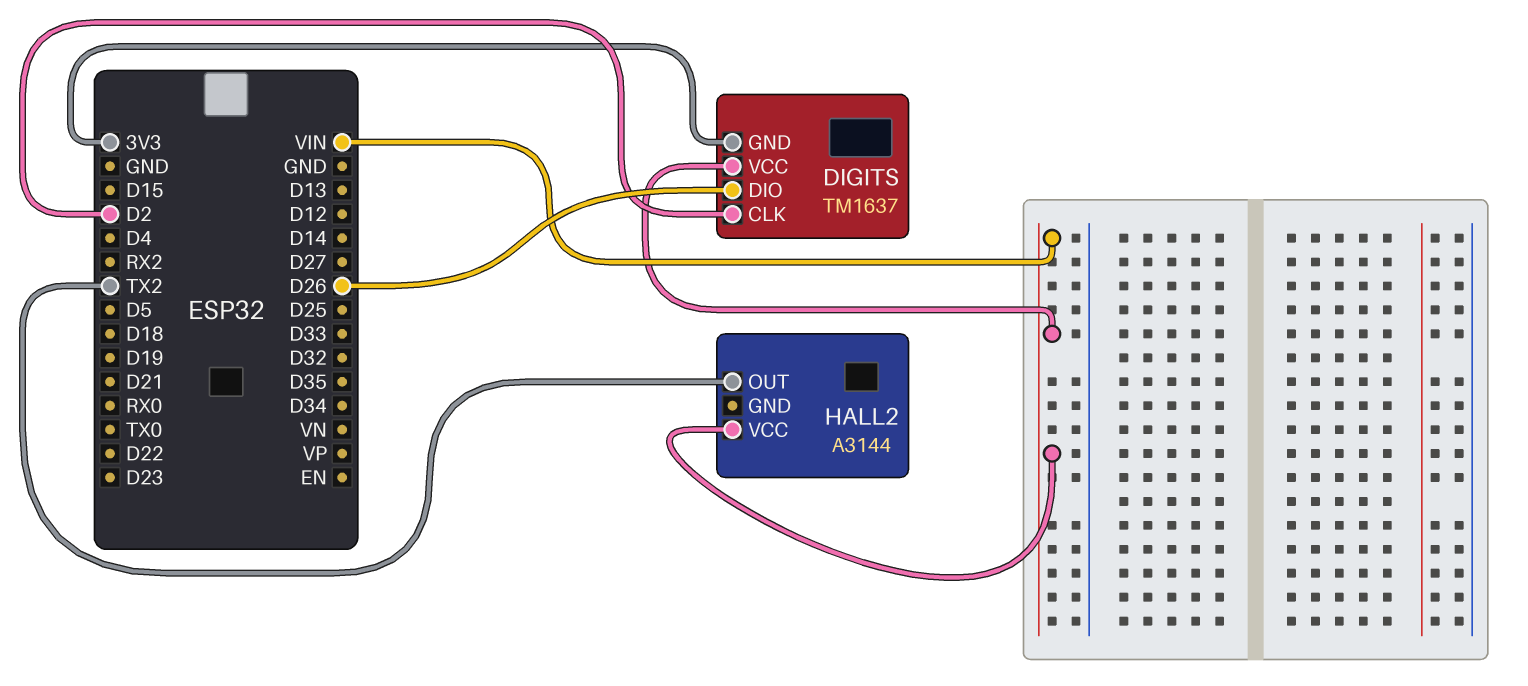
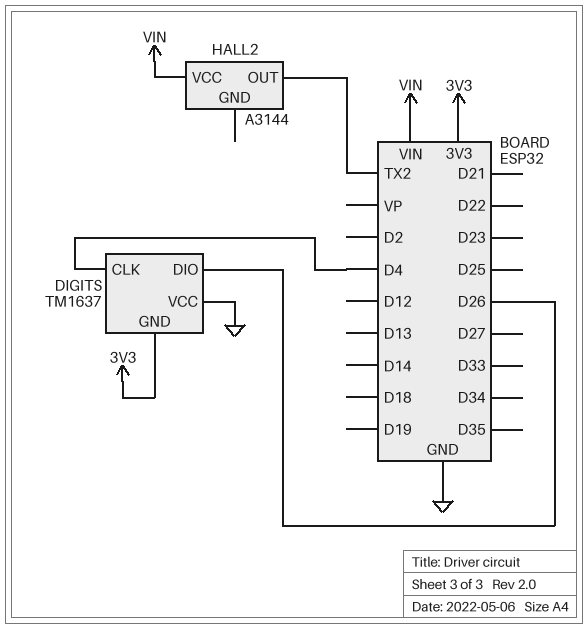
DIGITS pin CLK: D2 -> D4
DIGITS pin VCC: VIN -> GND

